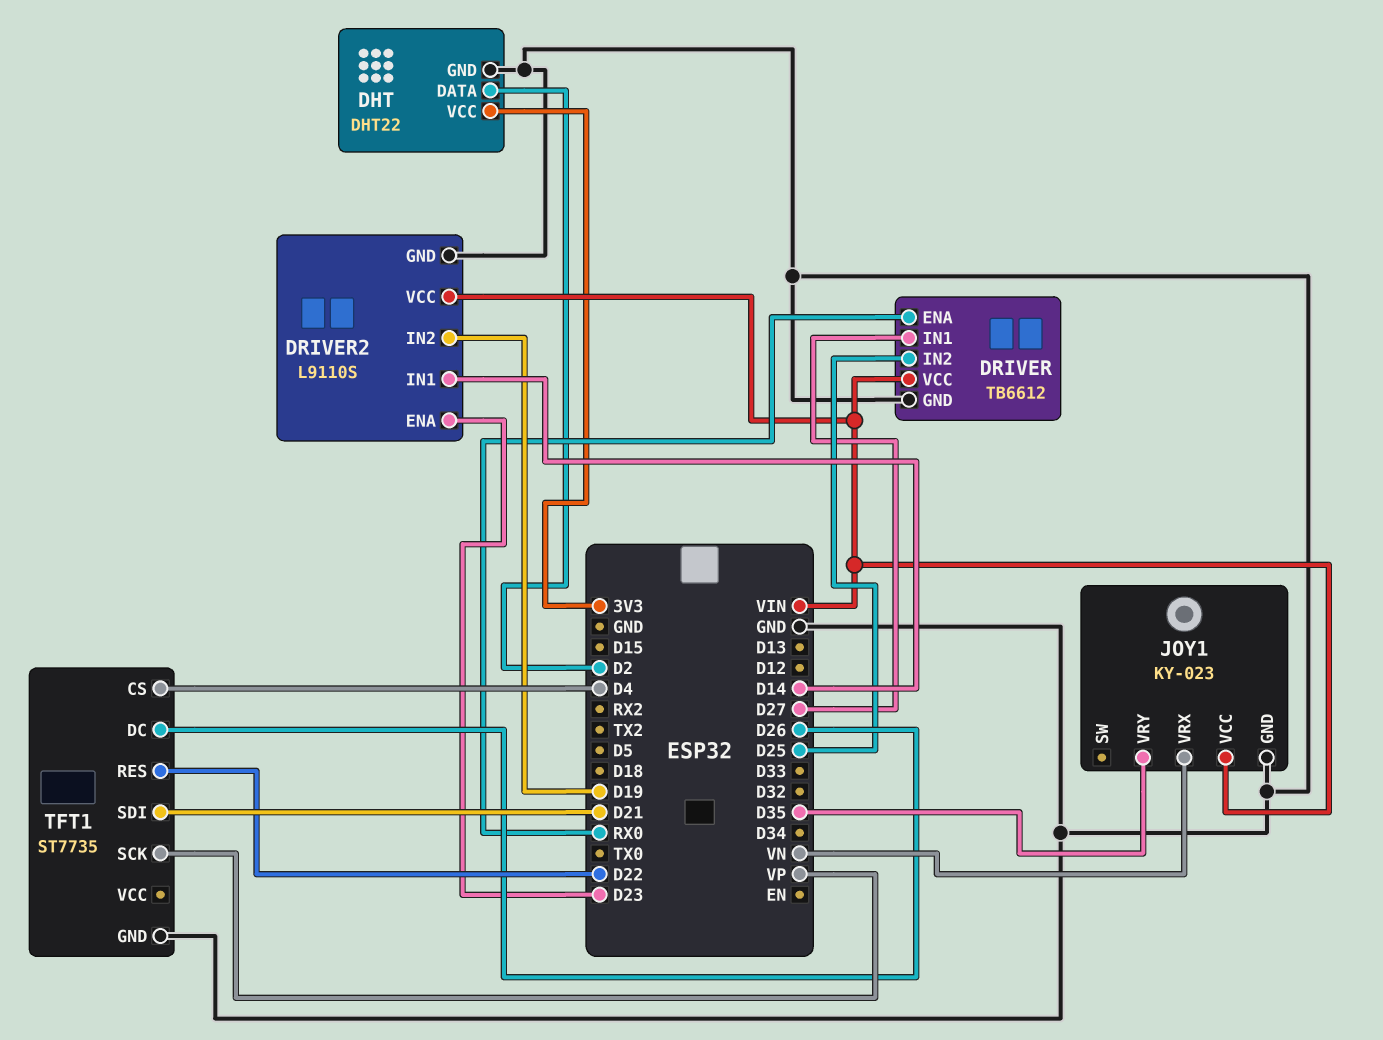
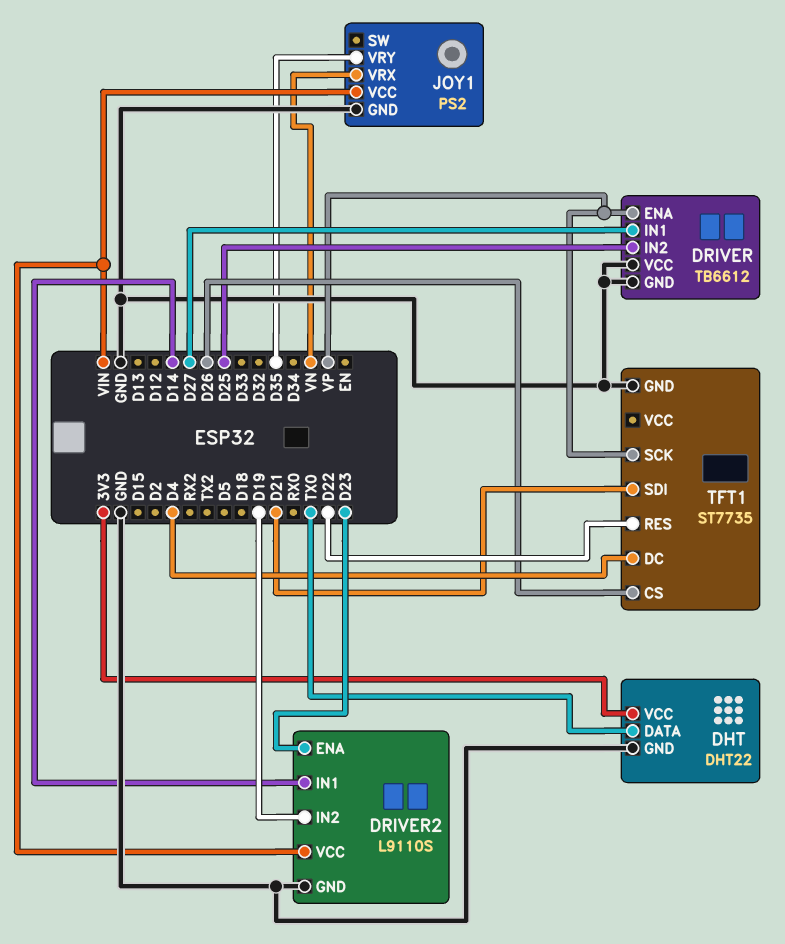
DHT pin DATA: D2 -> TX0
DRIVER pin ENA: RX0 -> VP
DRIVER pin VCC: VIN -> GND
JOY1: KY-023 -> PS2
TFT1 pin CS: D4 -> D26
TFT1 pin DC: D26 -> D4

